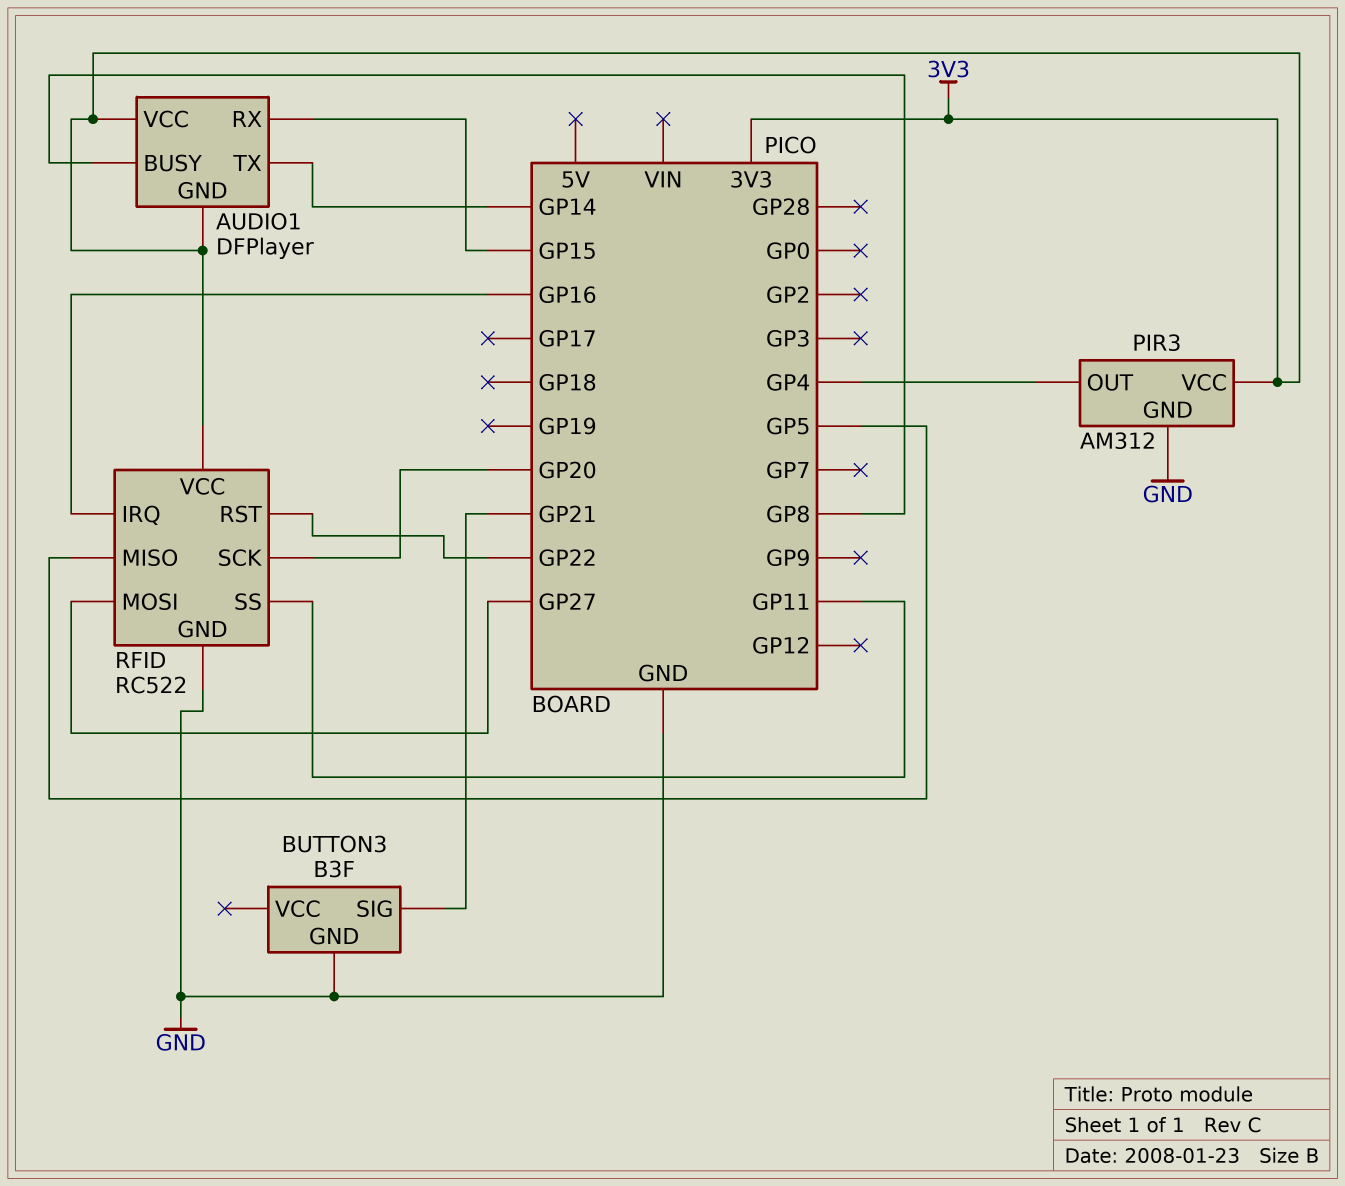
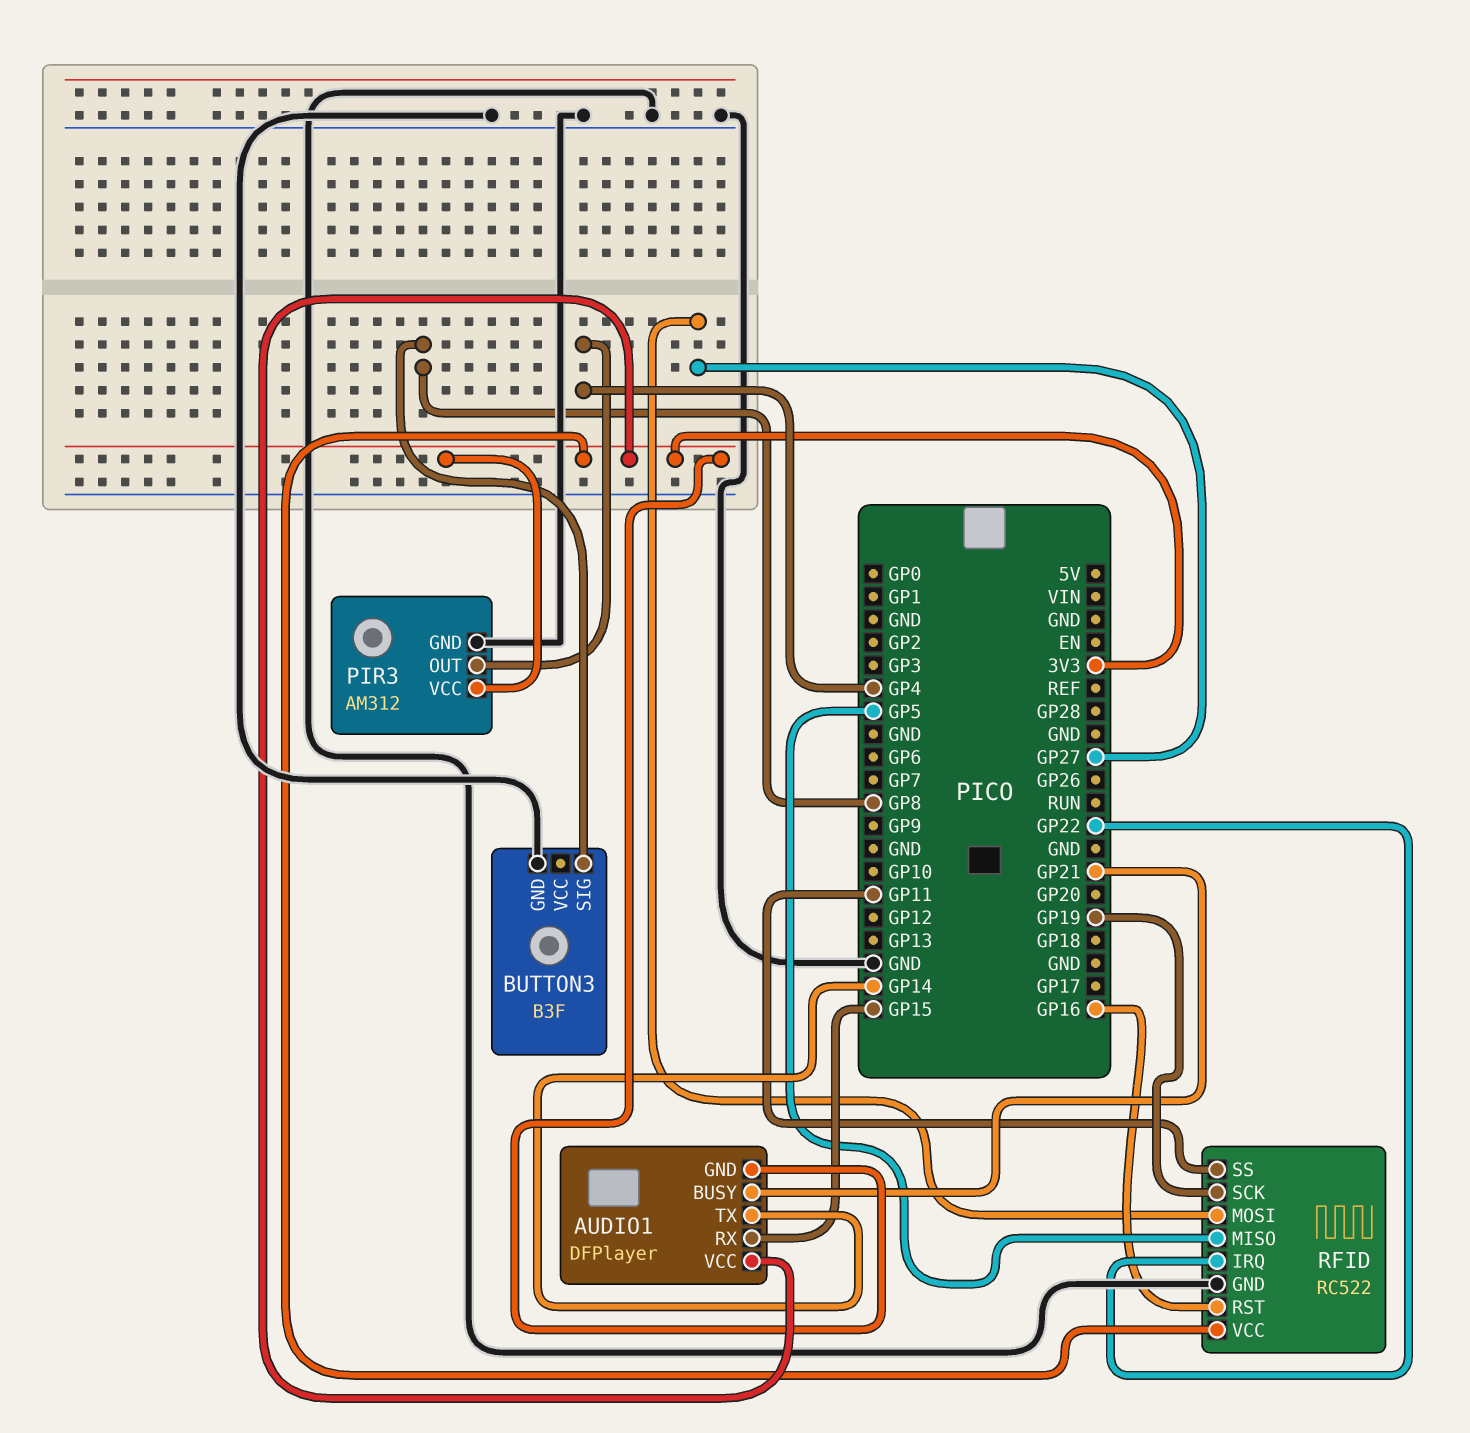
AUDIO1 pin BUSY: GP8 -> GP21
BUTTON3 pin SIG: GP21 -> GP8
RFID pin IRQ: GP16 -> GP22
RFID pin RST: GP22 -> GP16
RFID pin SCK: GP20 -> GP19

